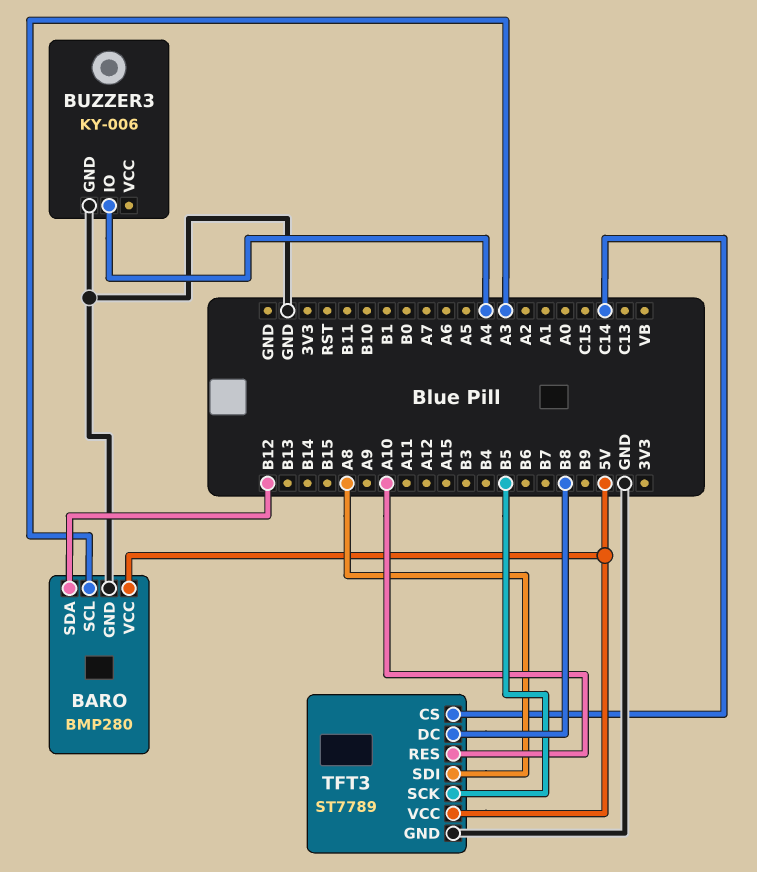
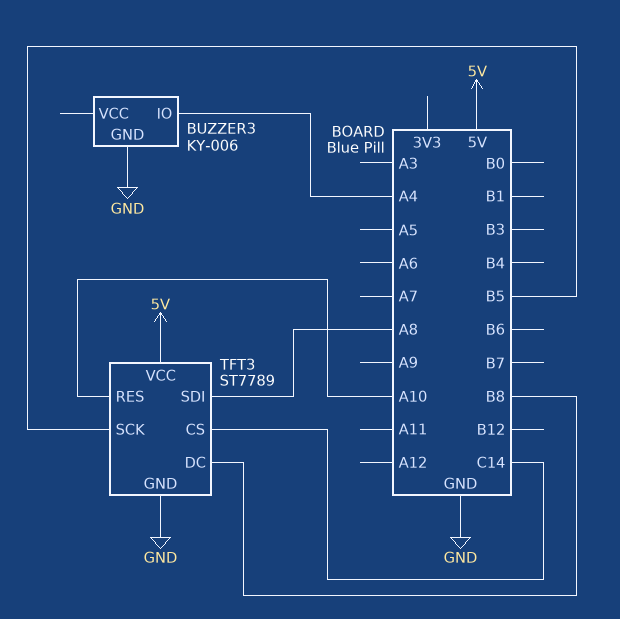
BARO: BMP280 -> none
BARO pin GND: GND -> none
BARO pin SCL: A3 -> none
BARO pin SDA: B12 -> none
BARO pin VCC: 5V -> none

